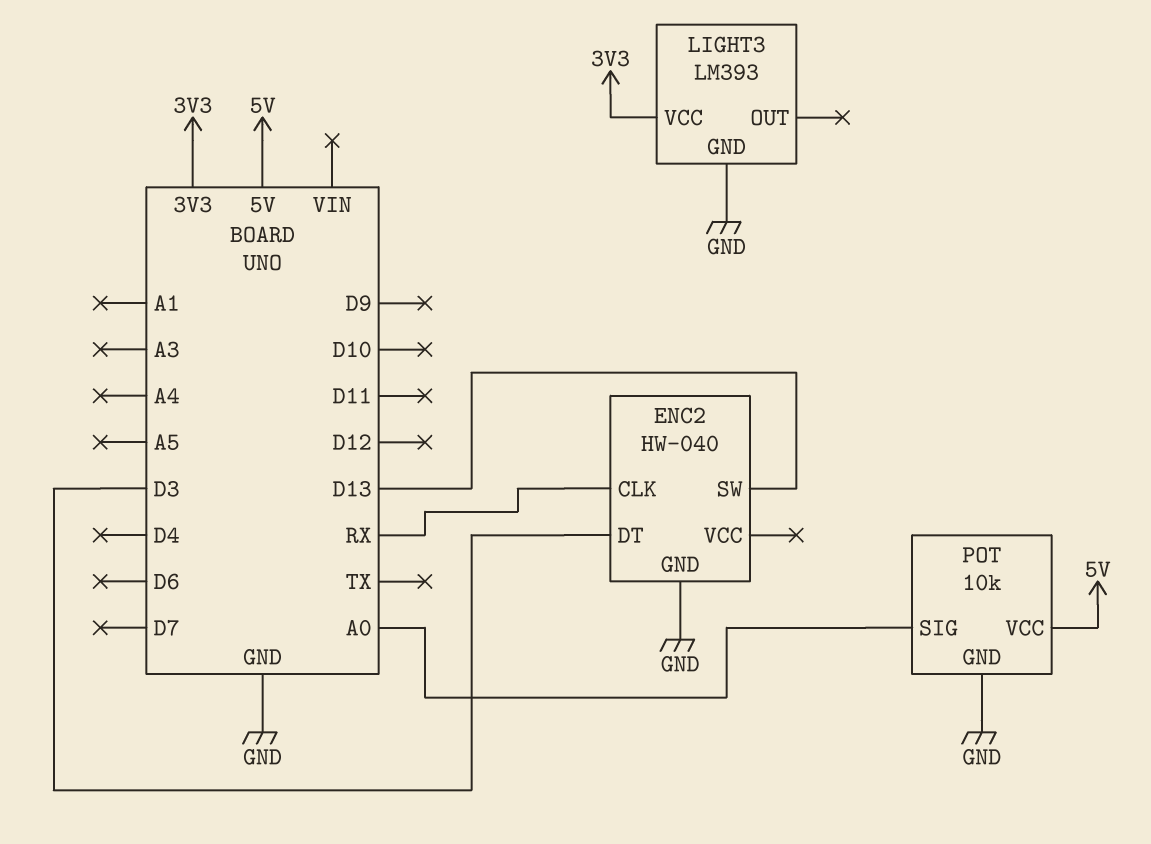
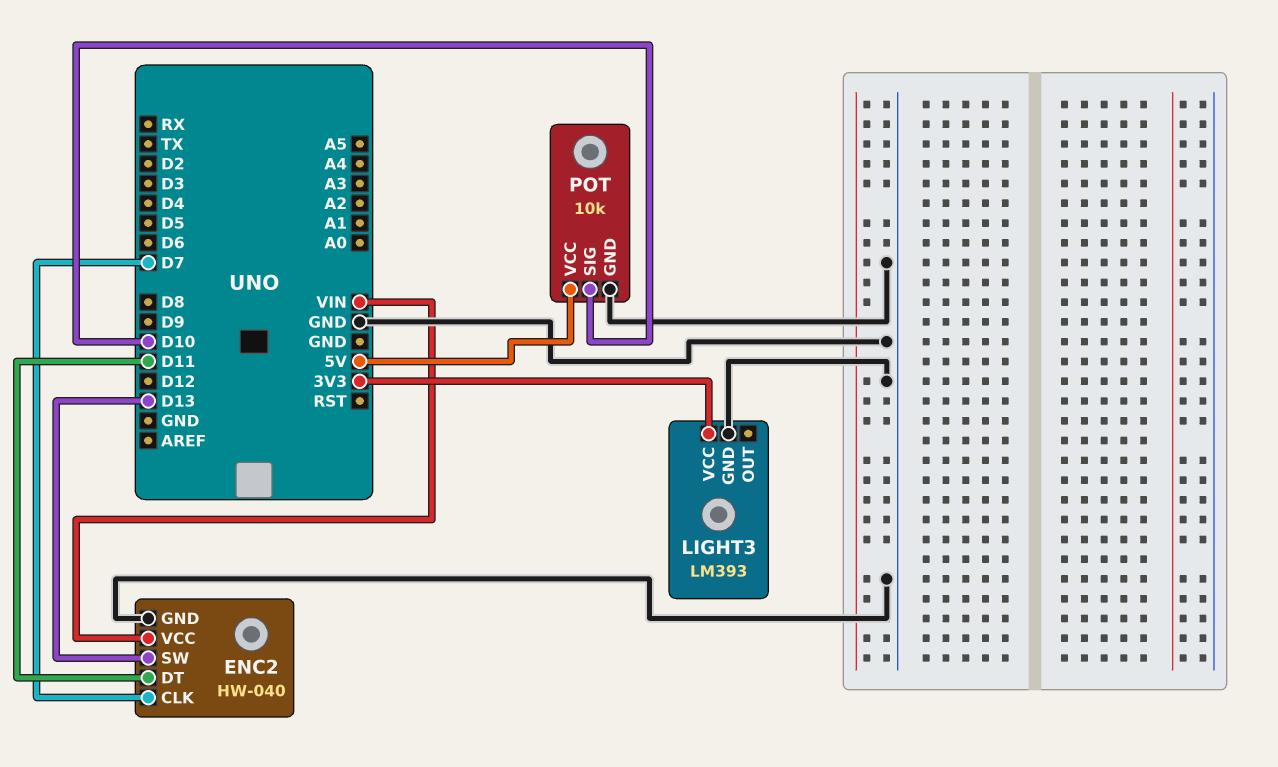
ENC2 pin CLK: RX -> D7
ENC2 pin DT: D3 -> D11
ENC2 pin VCC: none -> VIN
POT pin SIG: A0 -> D10

